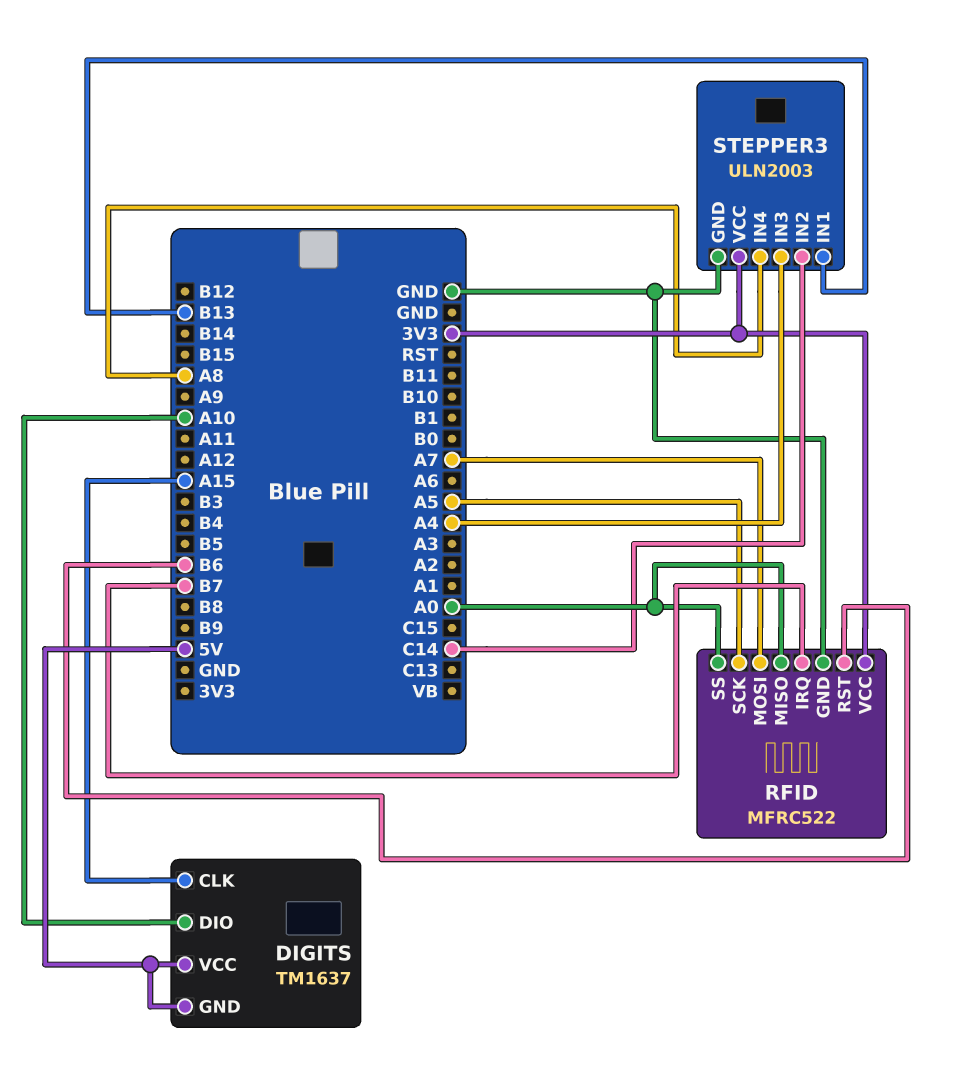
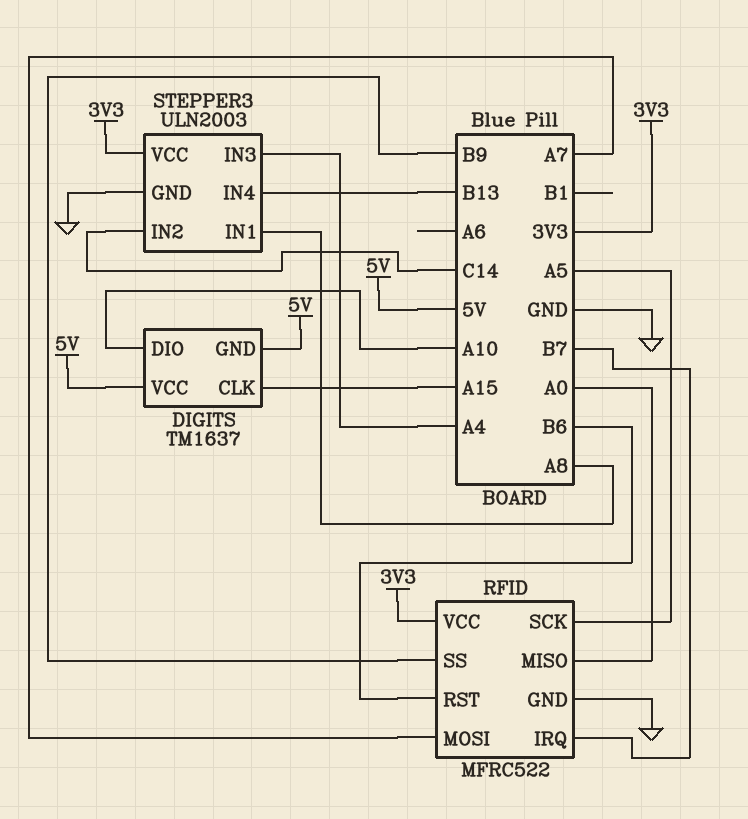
RFID pin SS: A0 -> B9
STEPPER3 pin IN1: B13 -> A8
STEPPER3 pin IN4: A8 -> B13

